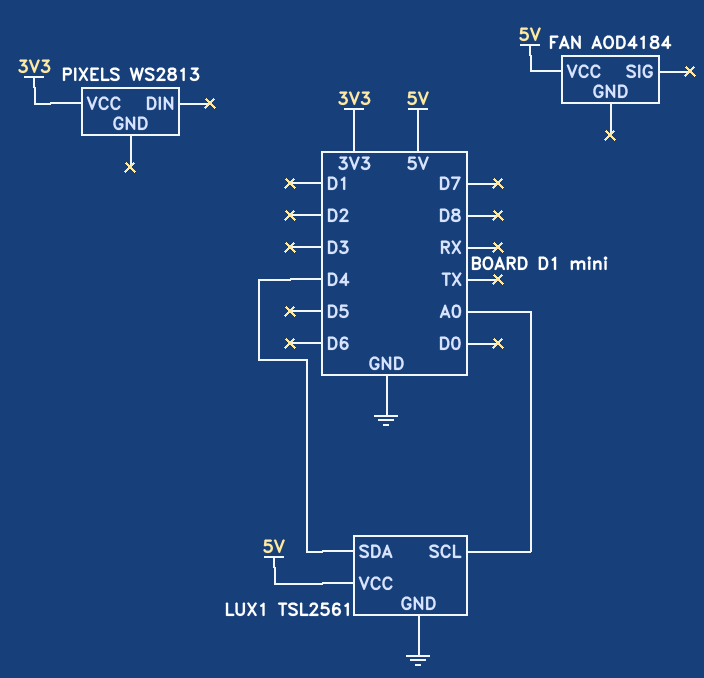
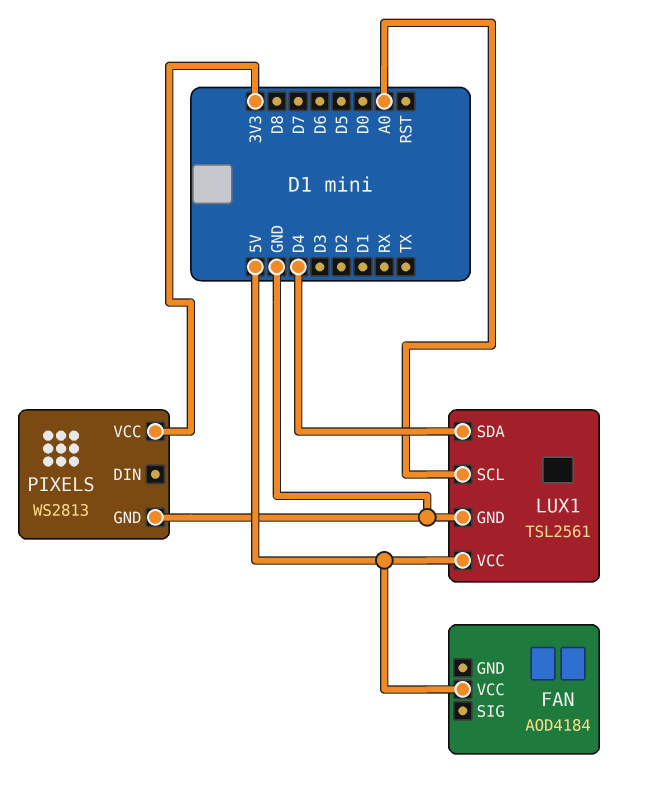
PIXELS pin GND: none -> GND

